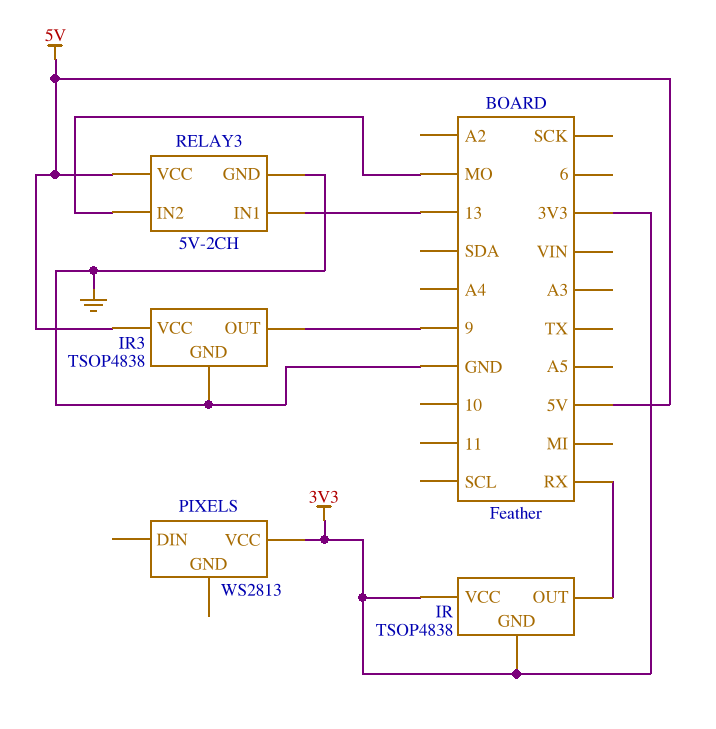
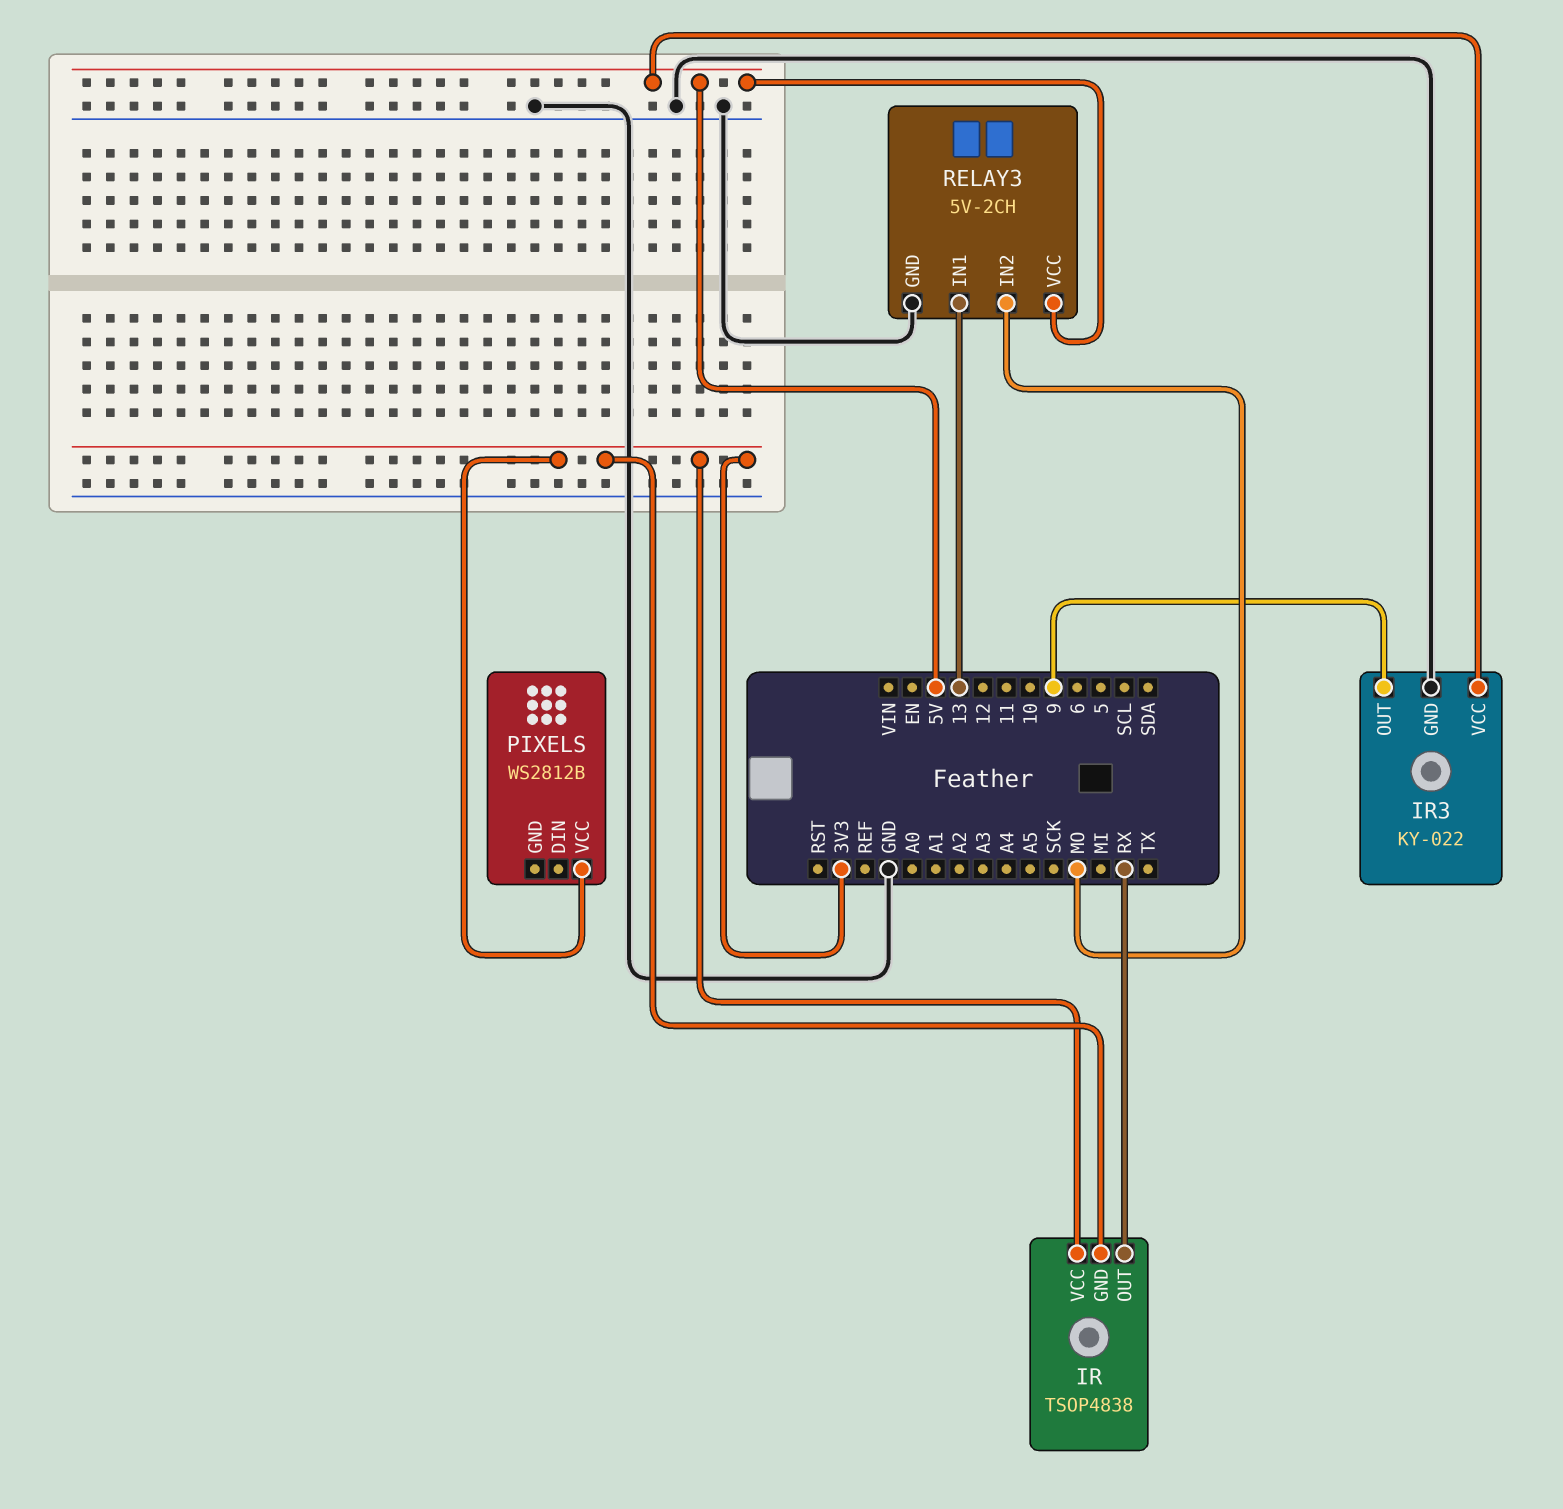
IR3: TSOP4838 -> KY-022
PIXELS: WS2813 -> WS2812B

